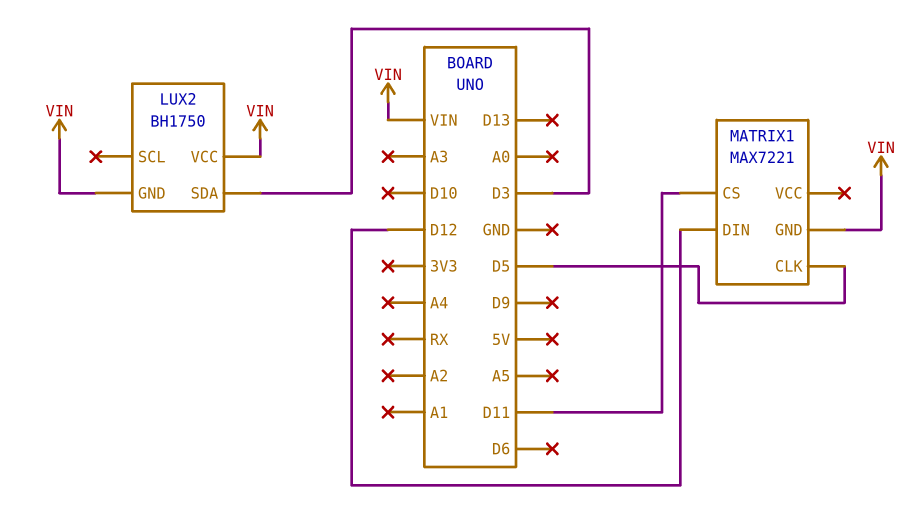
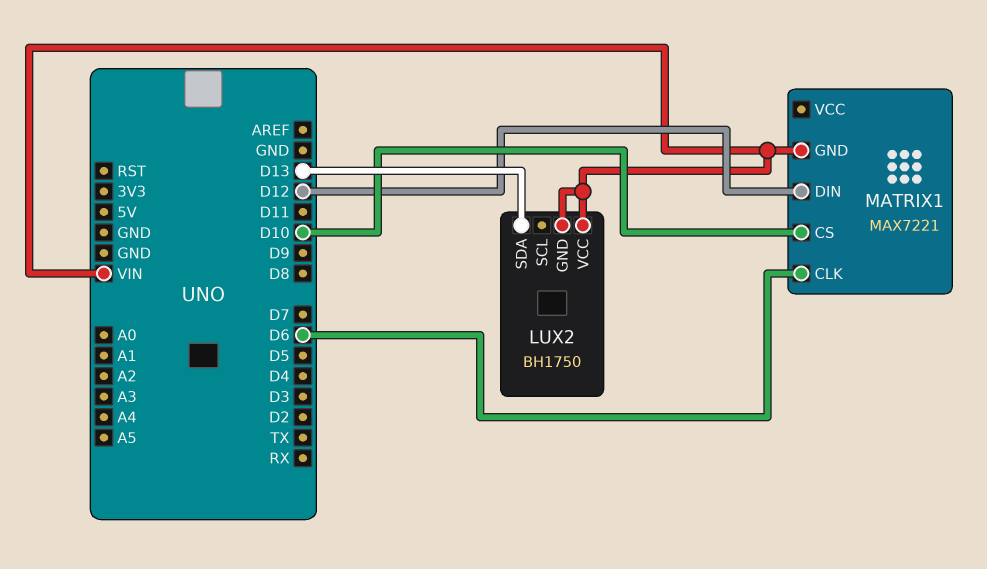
LUX2 pin SDA: D3 -> D13
MATRIX1 pin CLK: D5 -> D6
MATRIX1 pin CS: D11 -> D10

